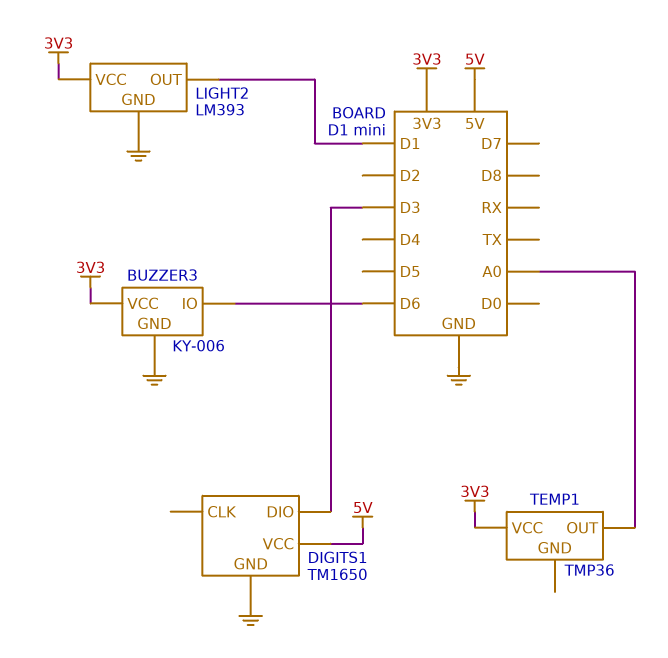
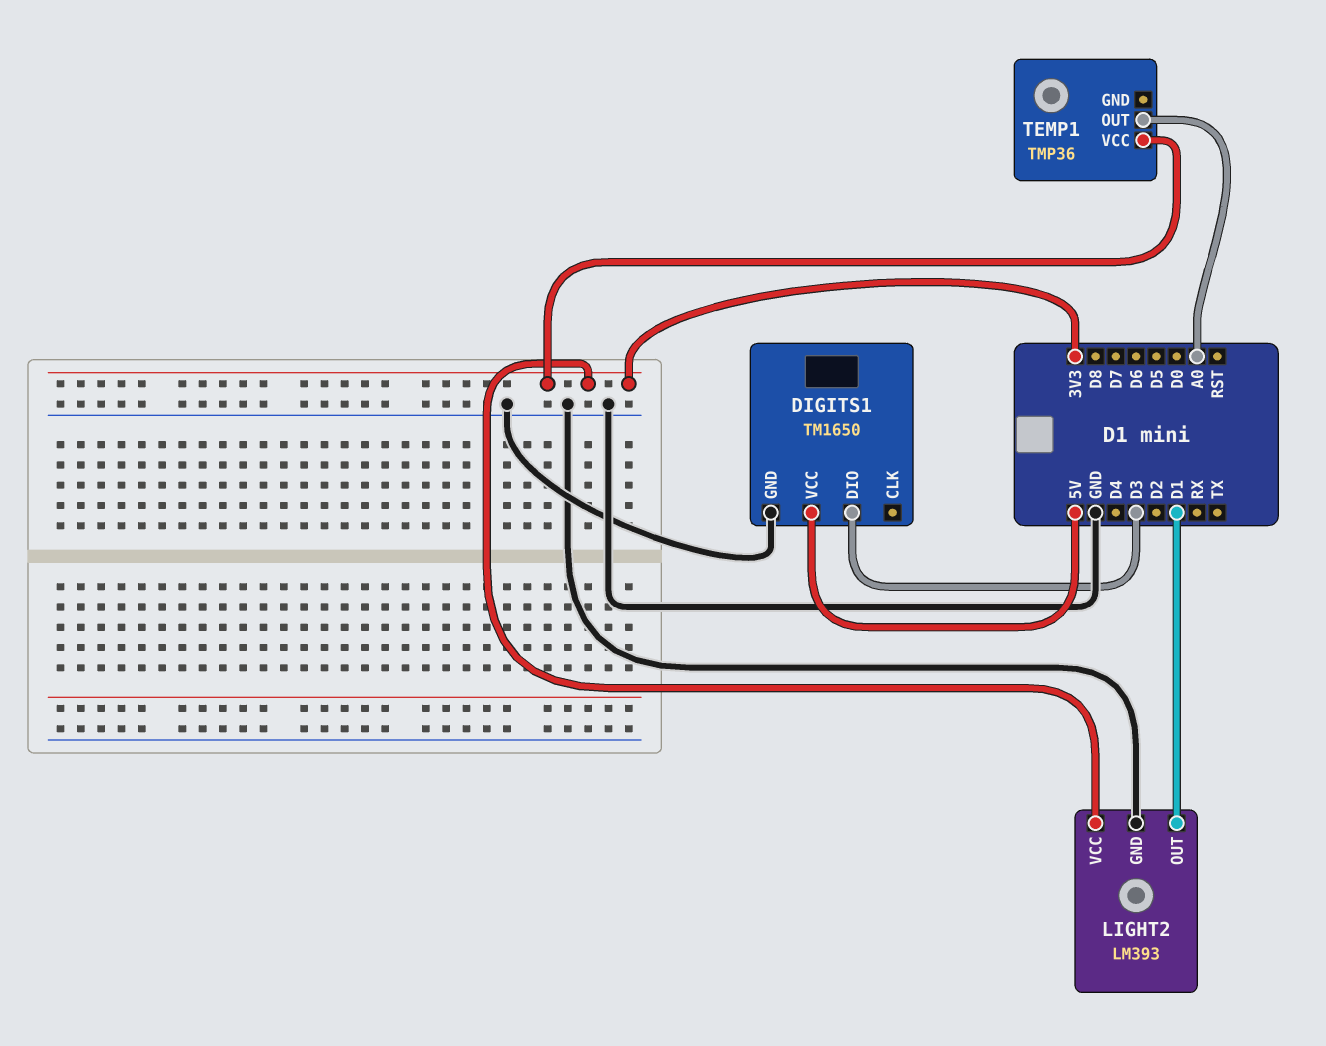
BUZZER3: KY-006 -> none
BUZZER3 pin GND: GND -> none
BUZZER3 pin IO: D6 -> none
BUZZER3 pin VCC: 3V3 -> none

